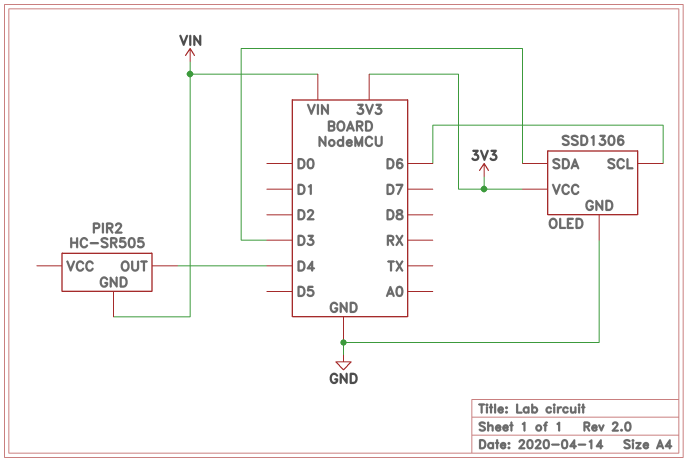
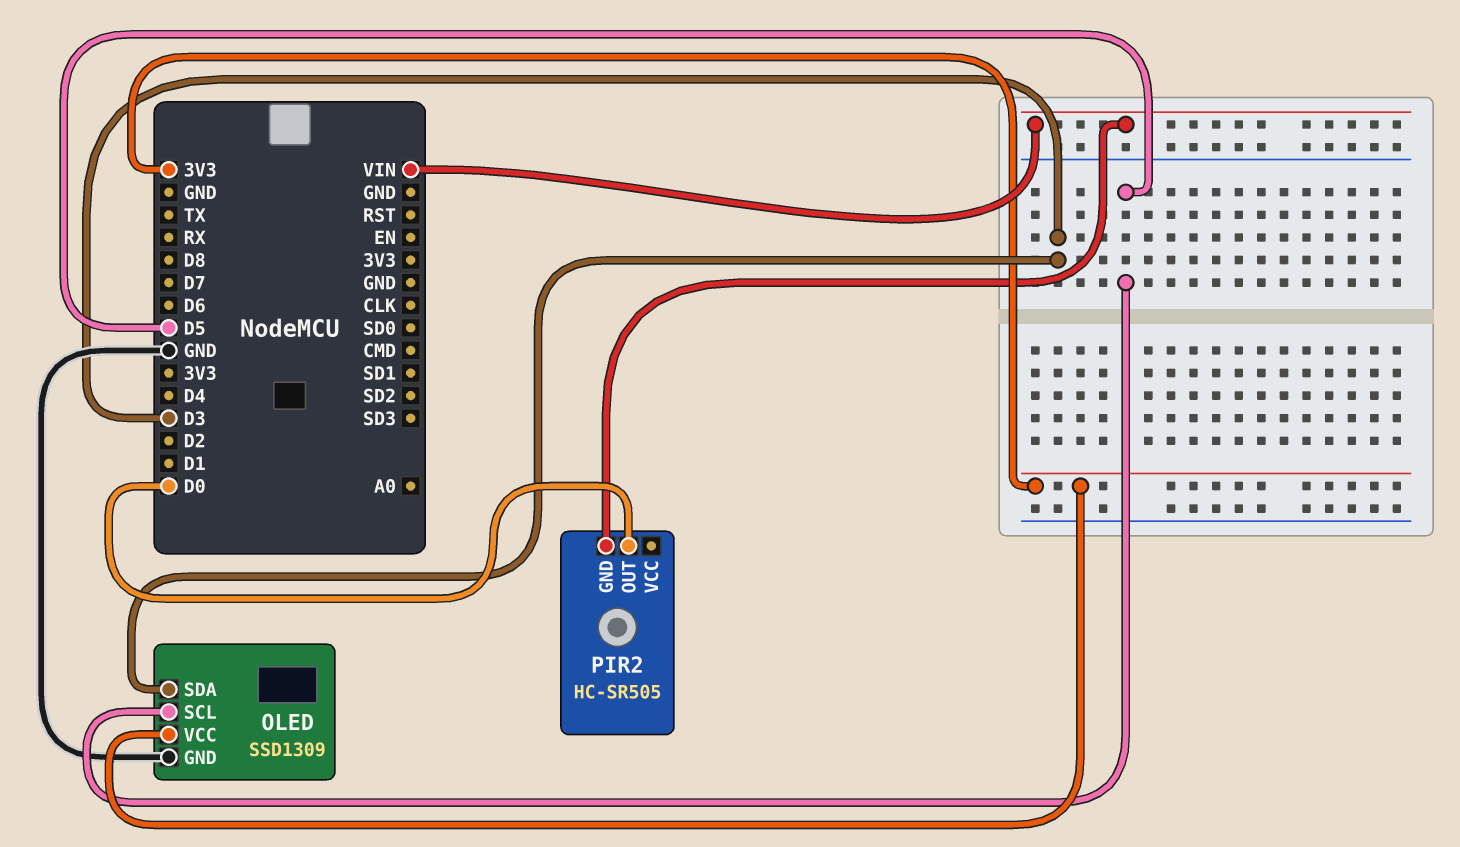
OLED: SSD1306 -> SSD1309
OLED pin SCL: D6 -> D5
PIR2 pin OUT: D4 -> D0

